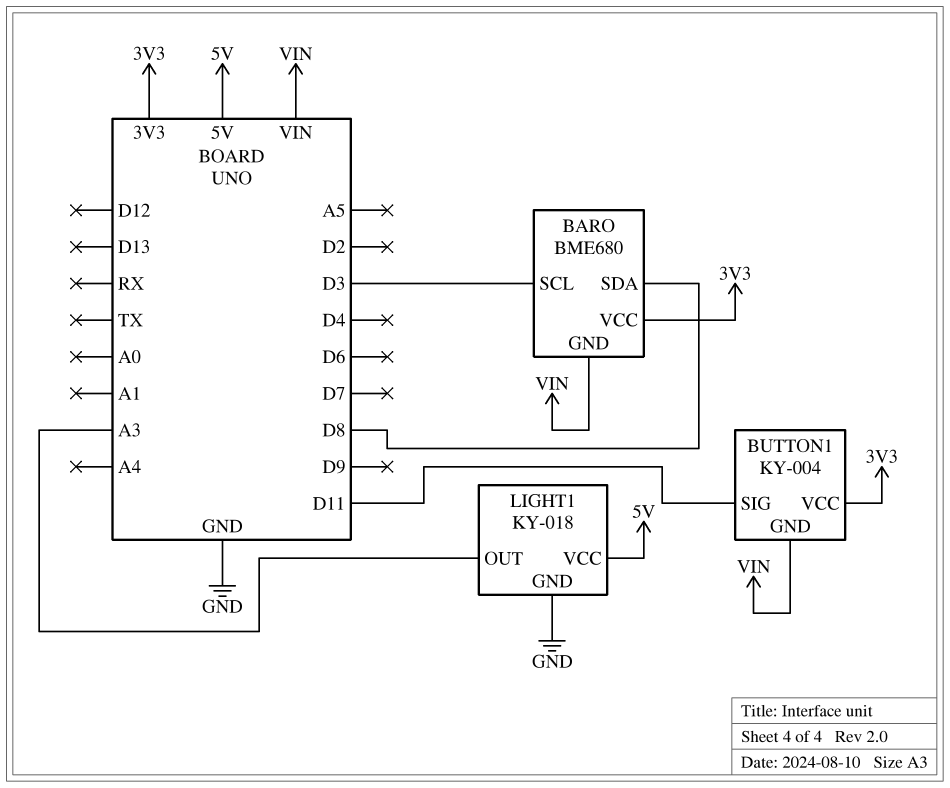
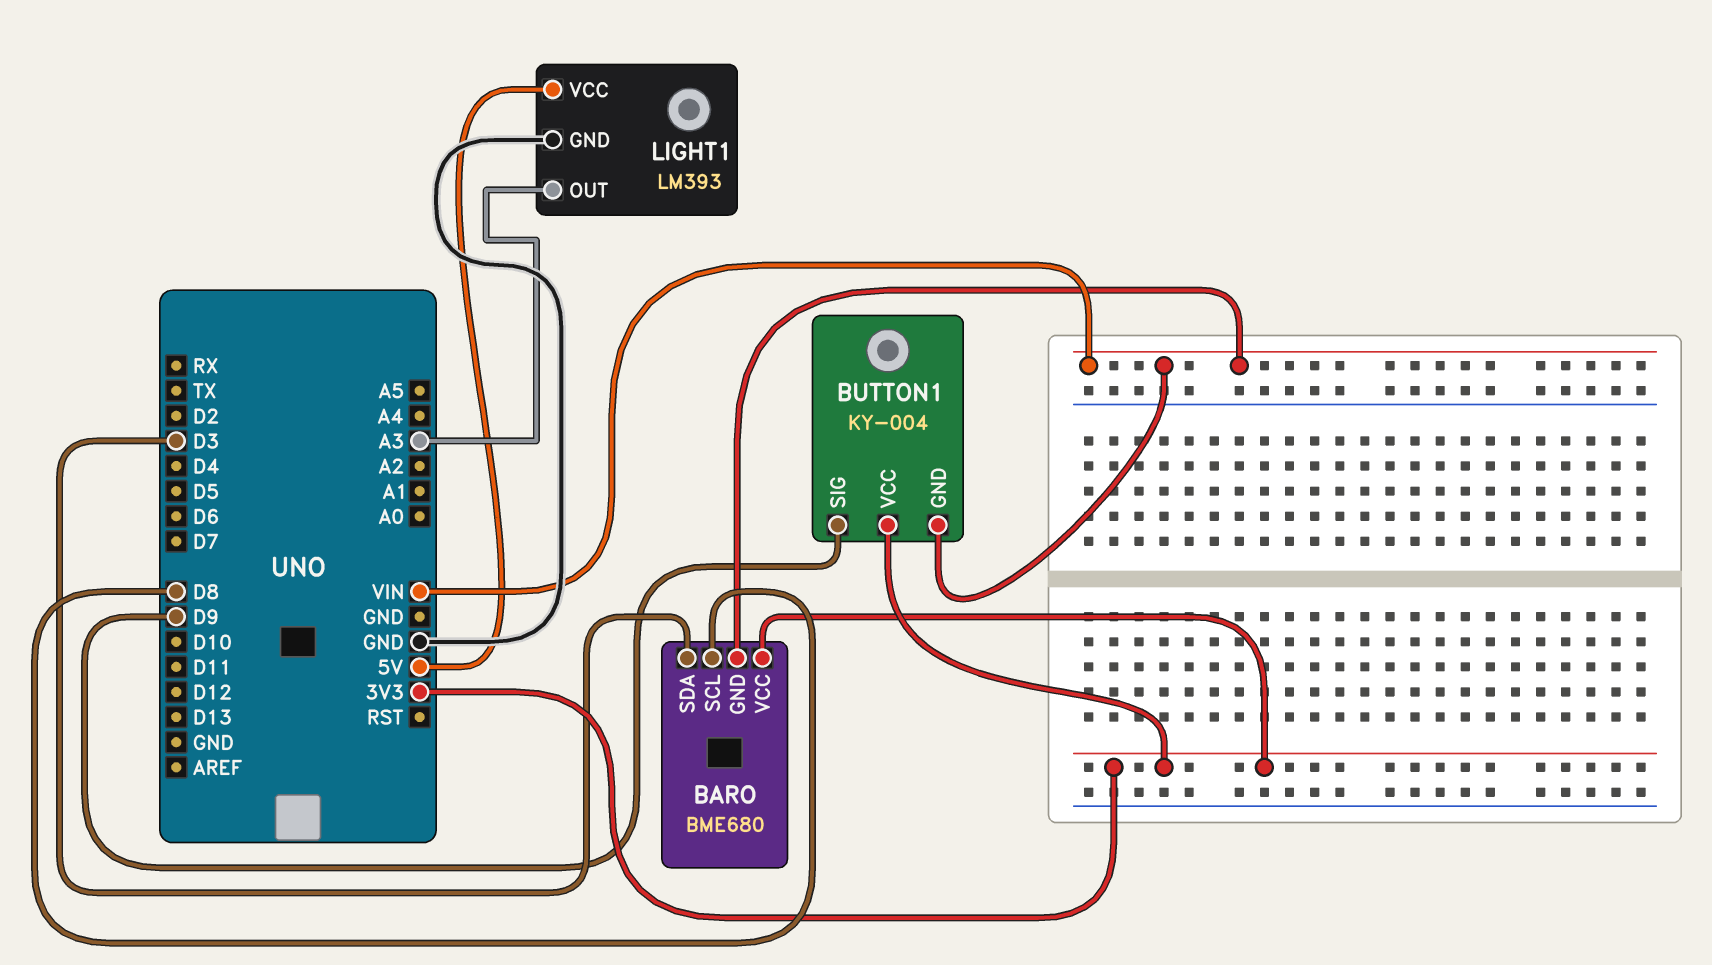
BARO pin SCL: D3 -> D8
BARO pin SDA: D8 -> D3
BUTTON1 pin SIG: D11 -> D9
LIGHT1: KY-018 -> LM393

